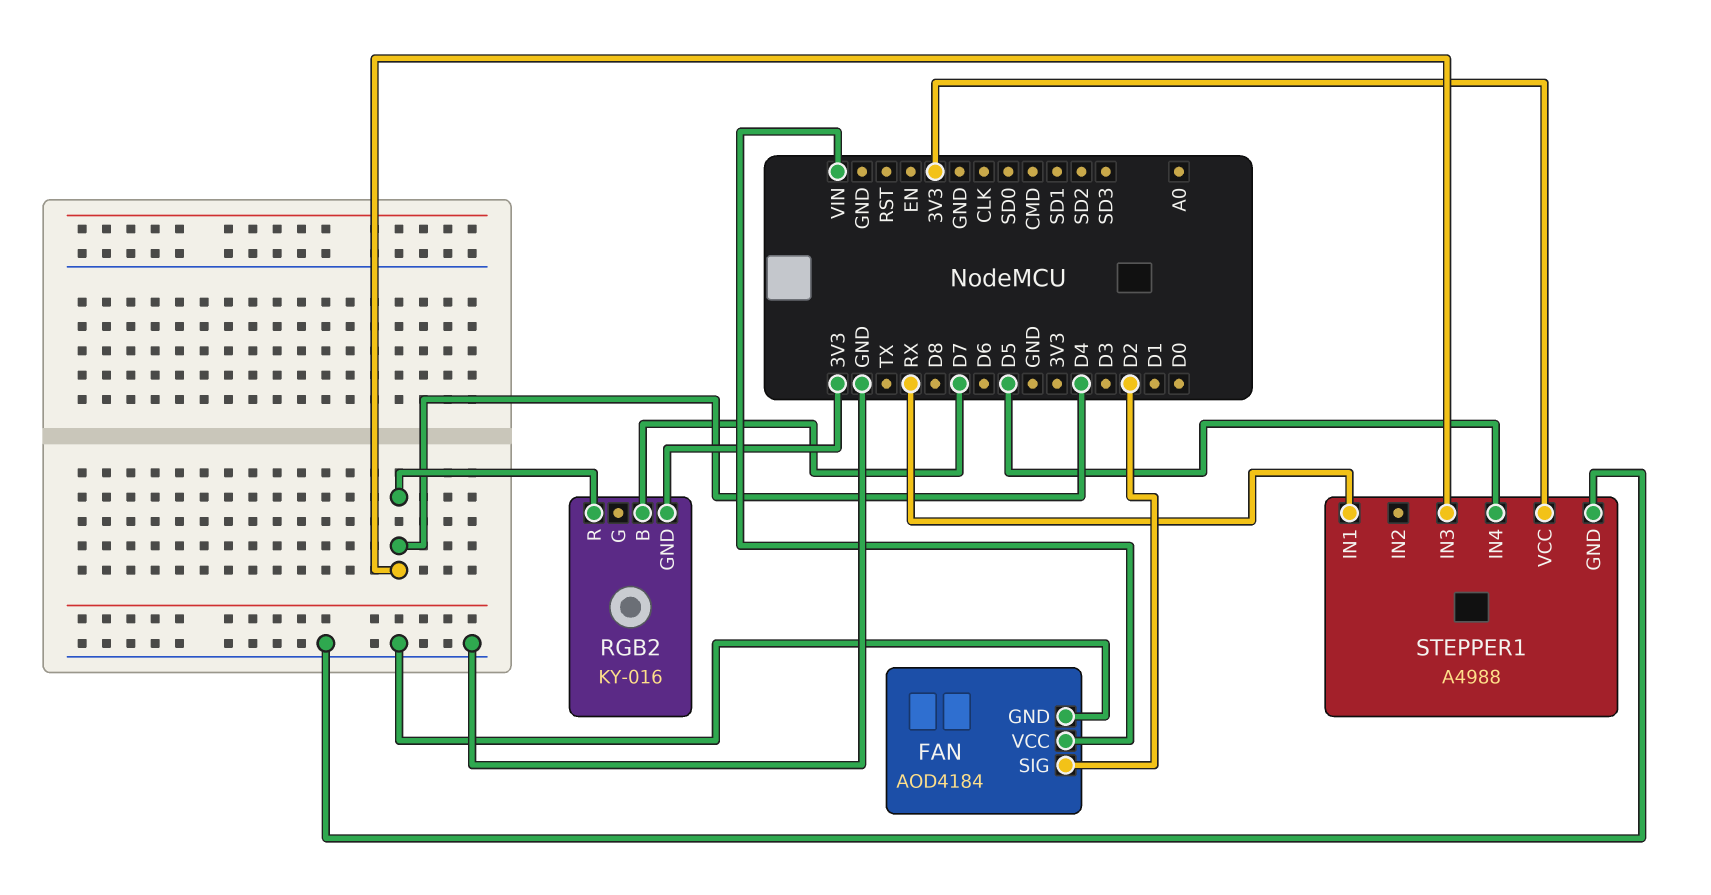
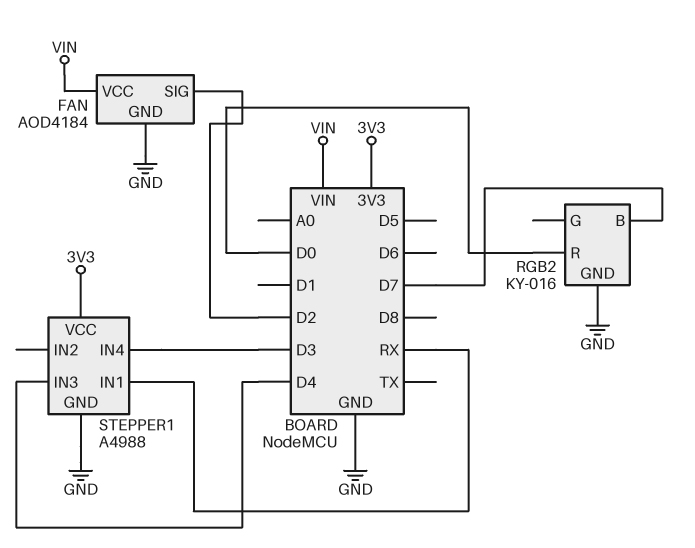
RGB2 pin GND: 3V3 -> GND
RGB2 pin R: D4 -> D0
STEPPER1 pin IN4: D5 -> D3

